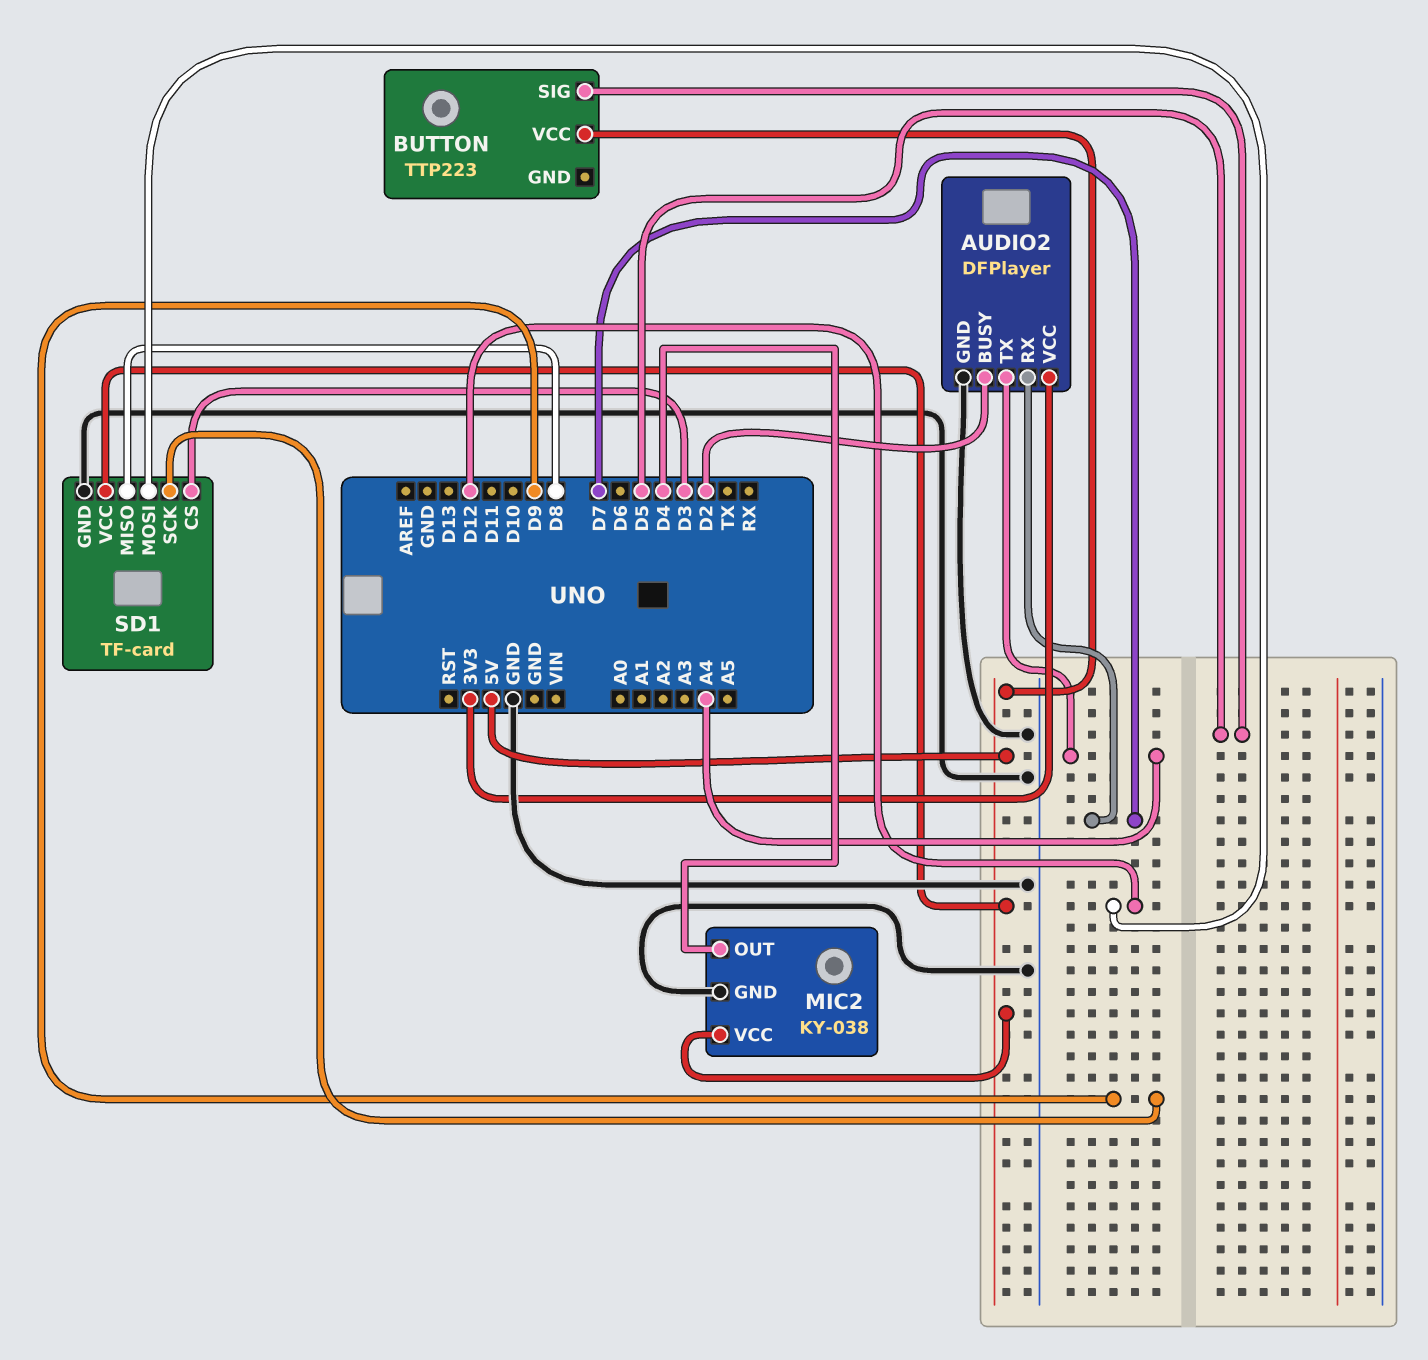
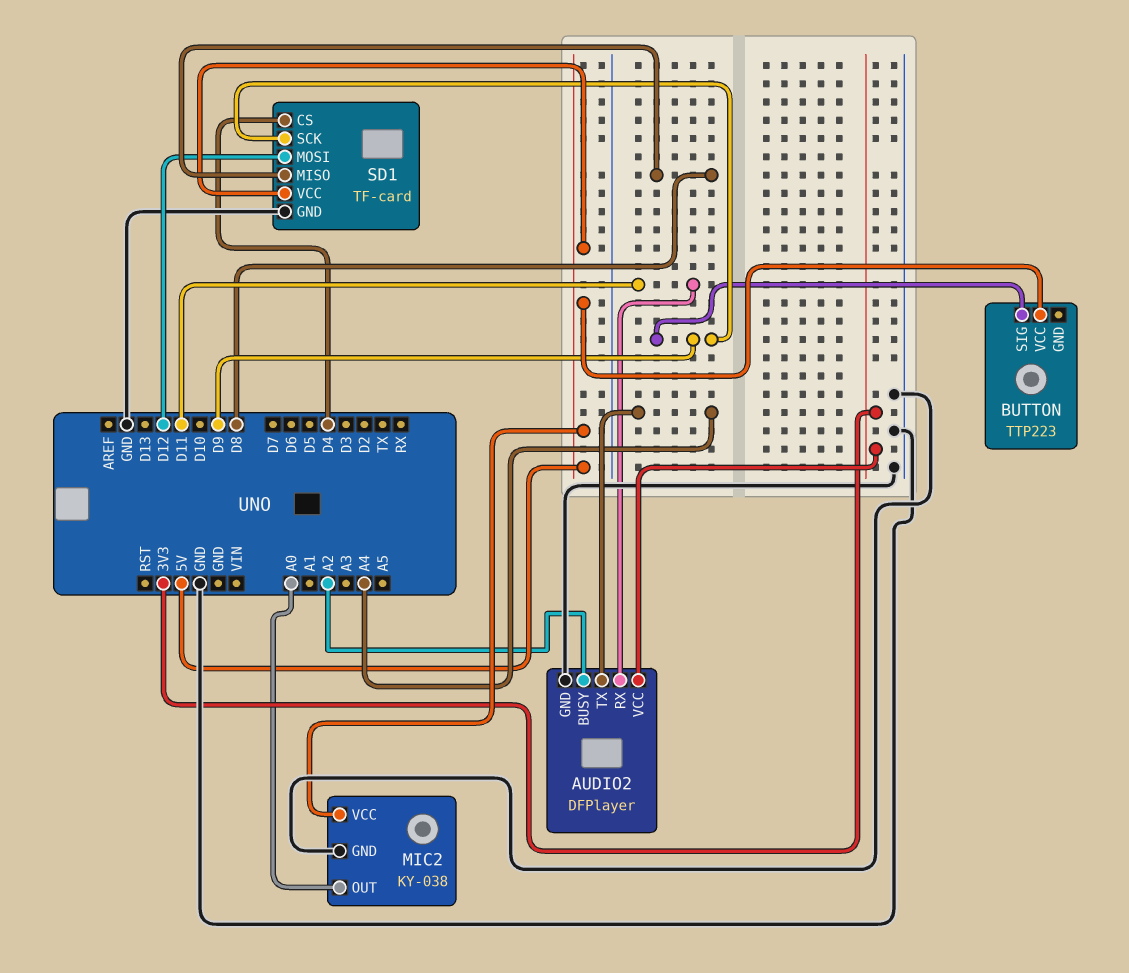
AUDIO2 pin BUSY: D2 -> A2
AUDIO2 pin RX: D7 -> D11
BUTTON pin SIG: D5 -> D9
MIC2 pin OUT: D4 -> A0
SD1 pin CS: D3 -> D4

